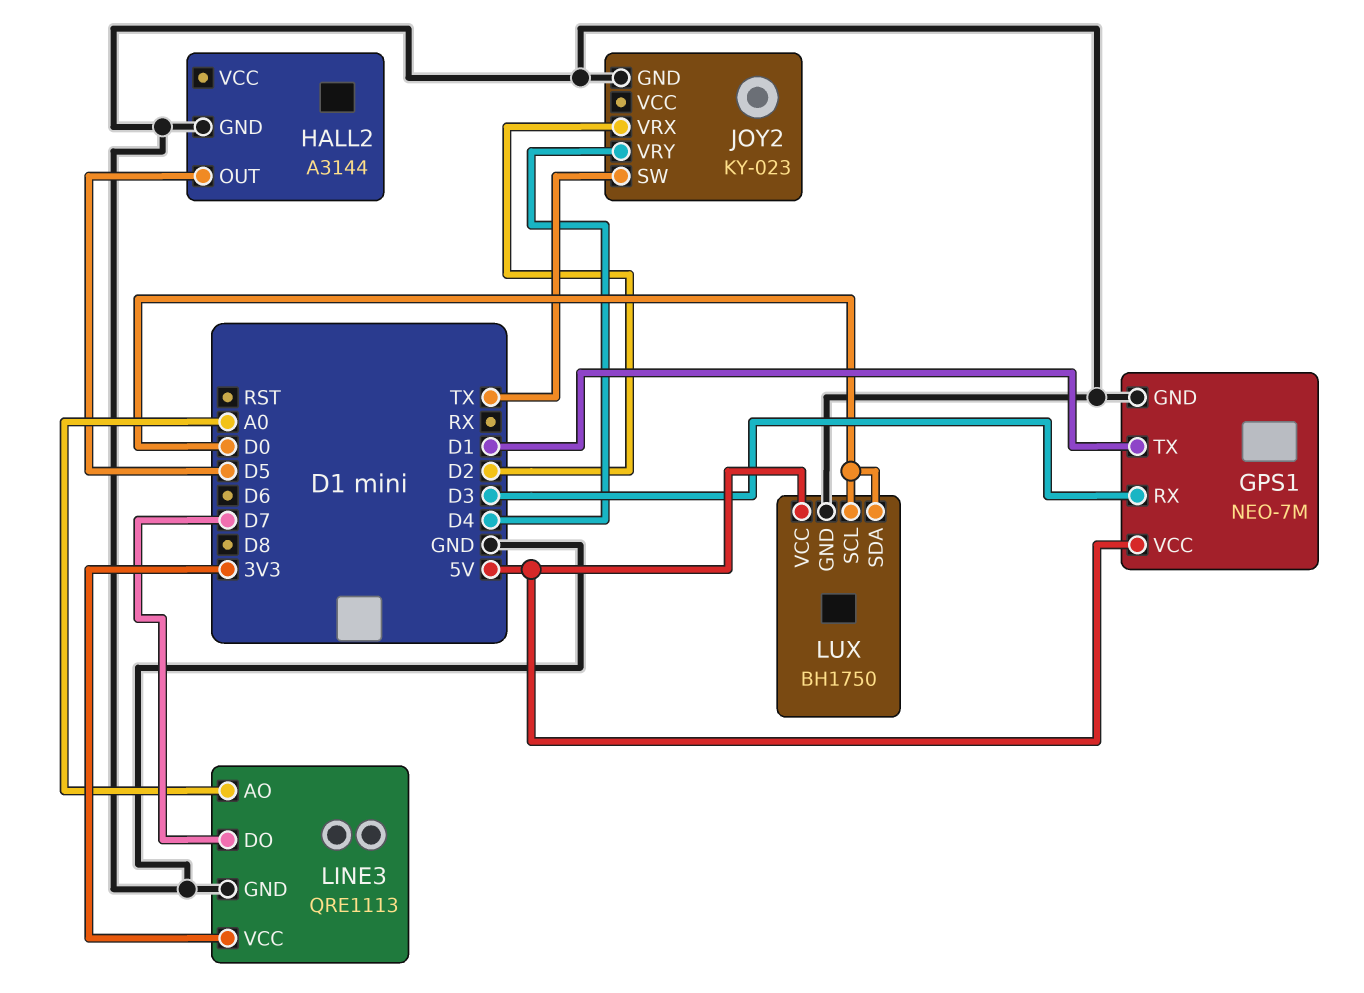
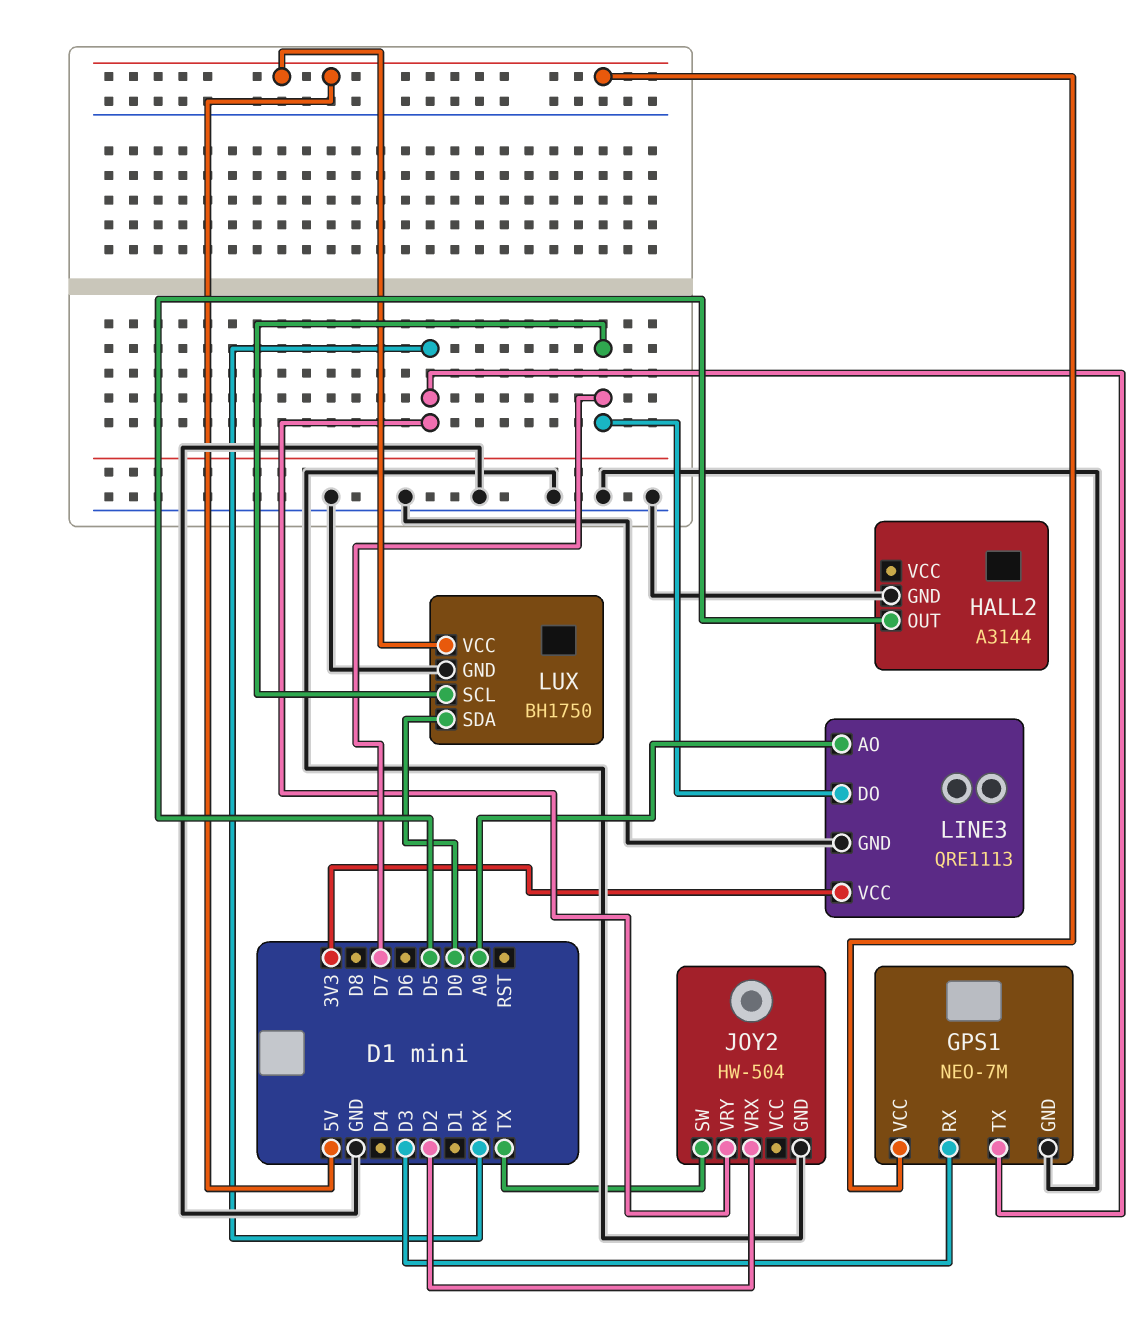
GPS1 pin TX: D1 -> RX
JOY2: KY-023 -> HW-504
JOY2 pin VRY: D4 -> RX
LUX pin SCL: D0 -> D7

